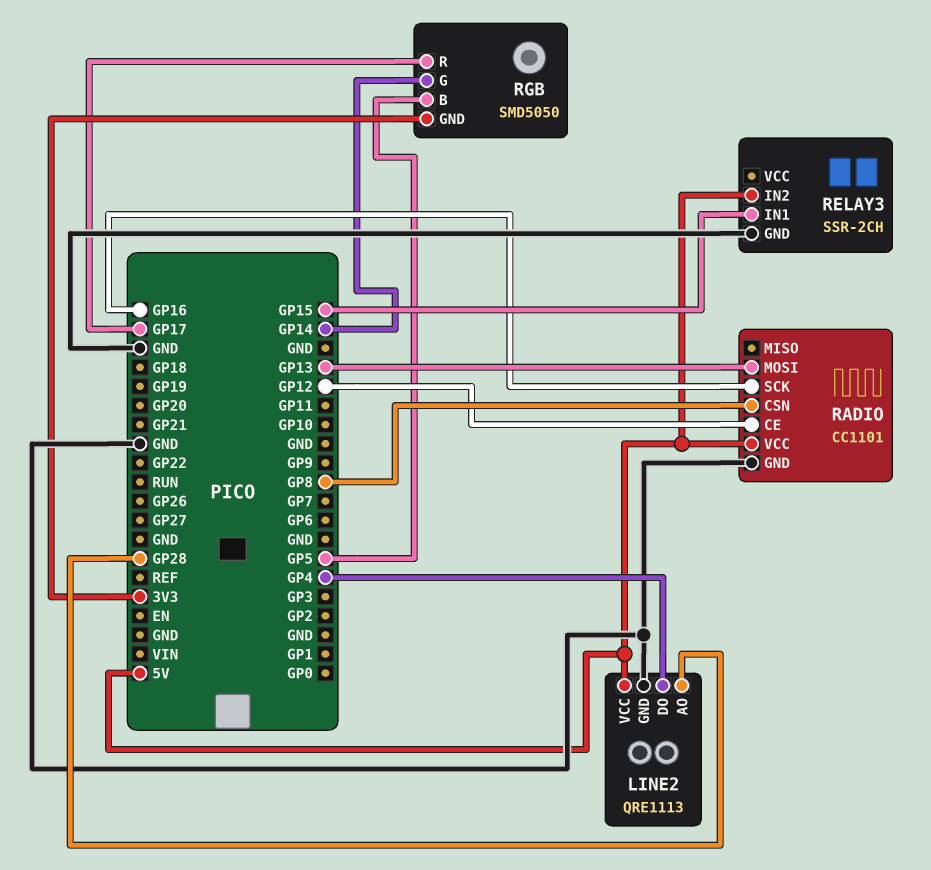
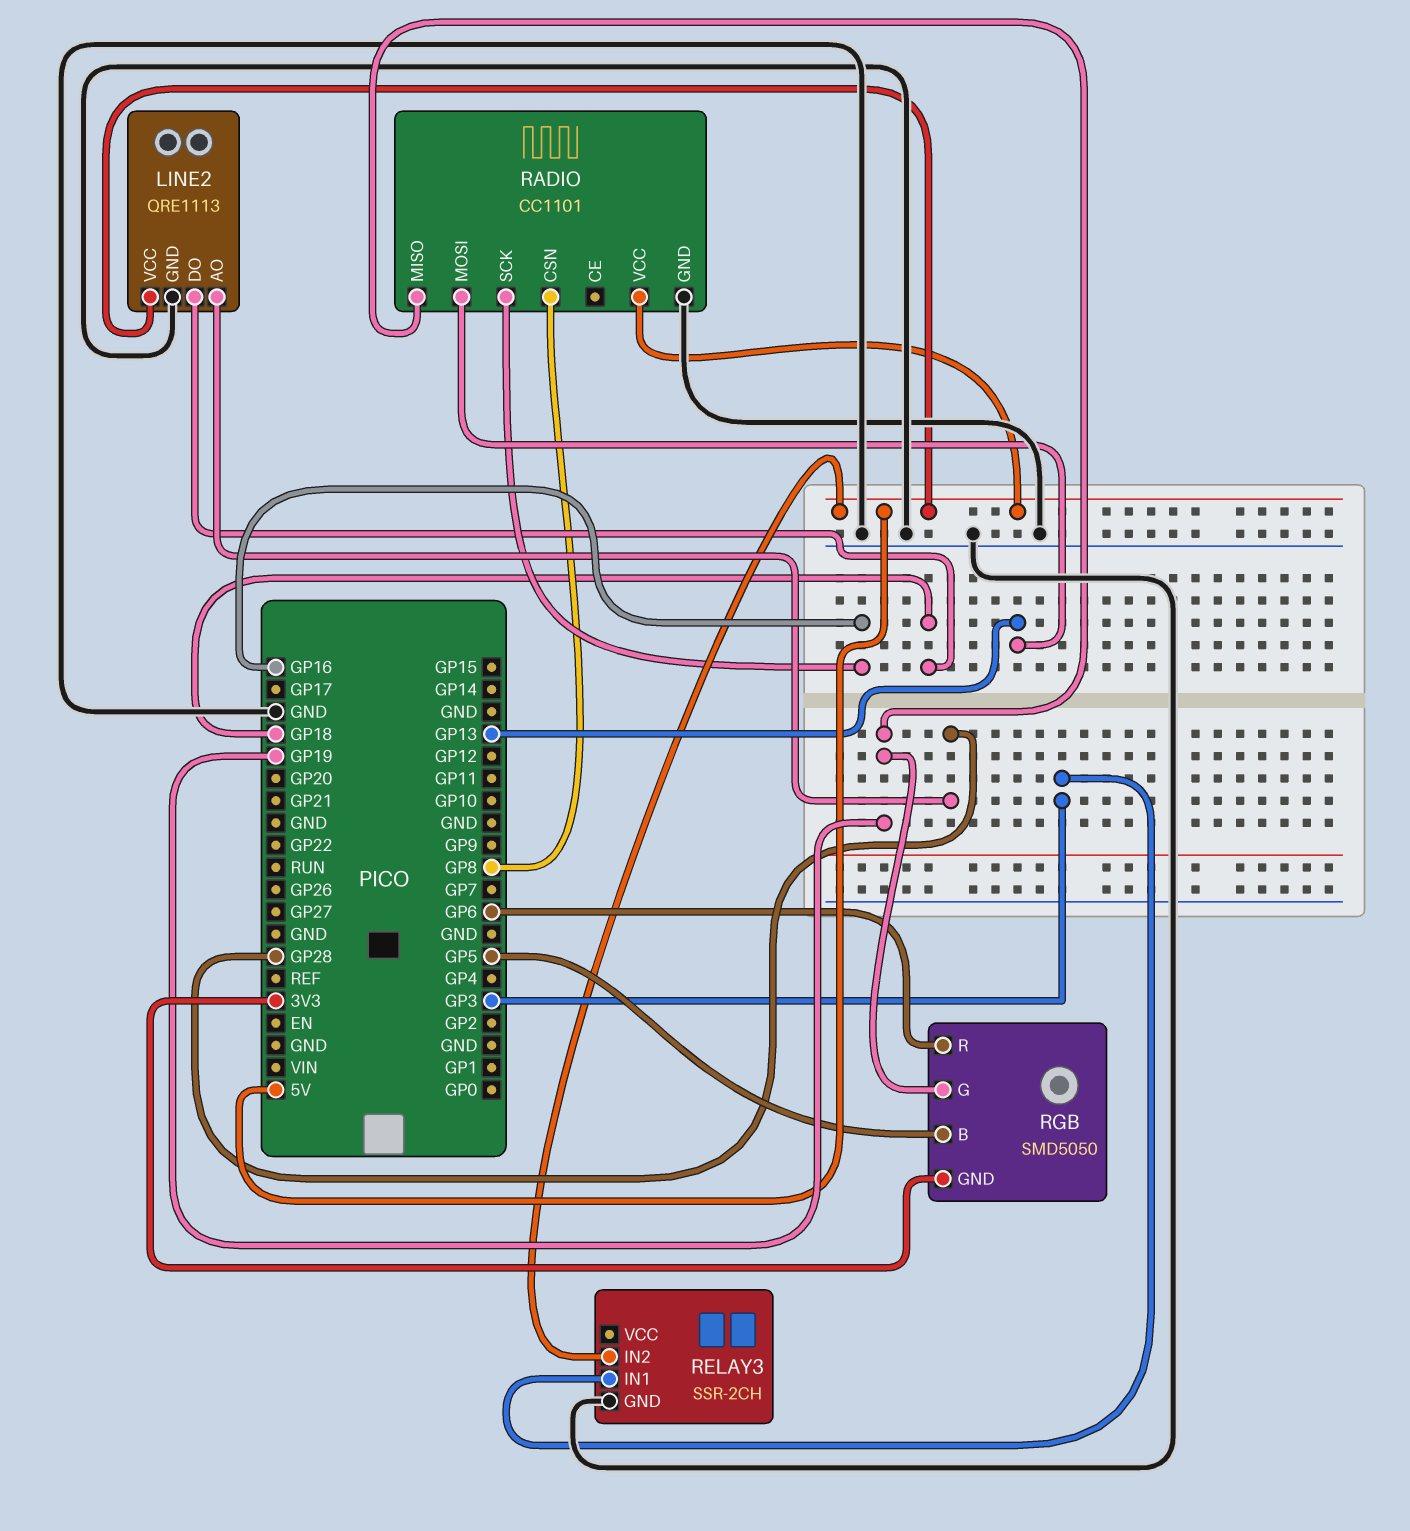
LINE2 pin DO: GP4 -> GP18
RADIO pin CE: GP12 -> none
RADIO pin MISO: none -> GP19
RELAY3 pin IN1: GP15 -> GP3
RGB pin G: GP14 -> GP19
RGB pin R: GP17 -> GP6

